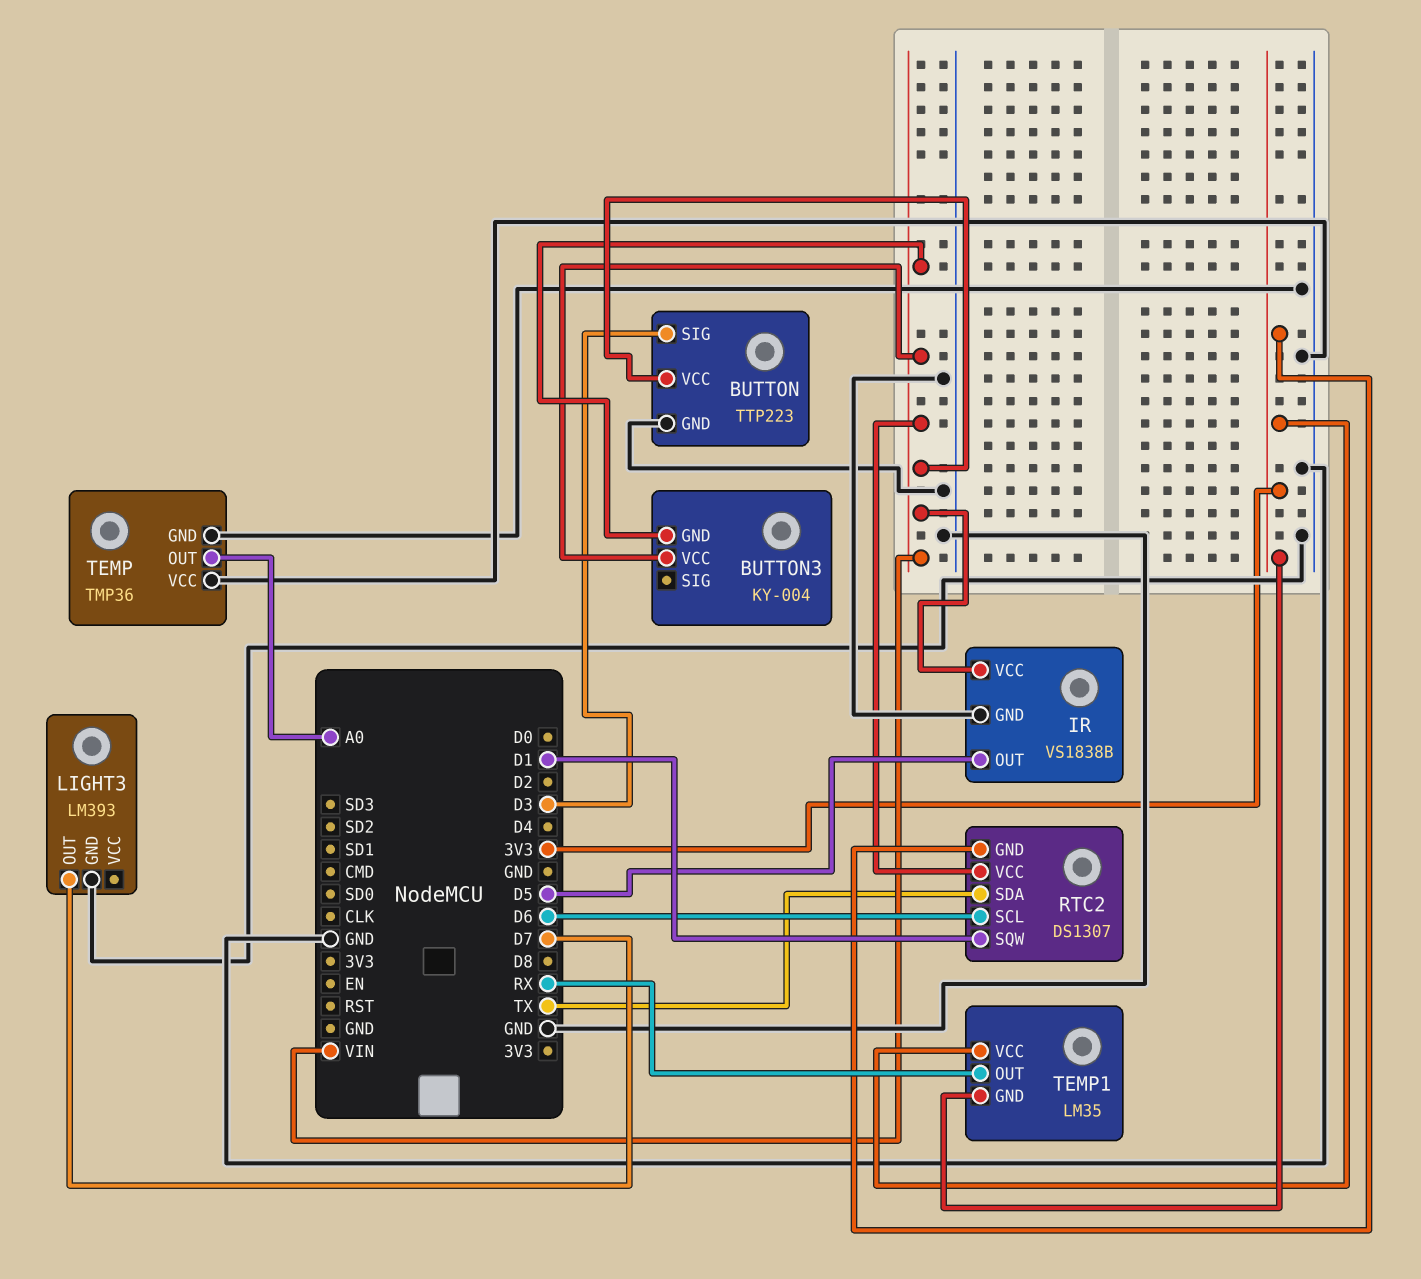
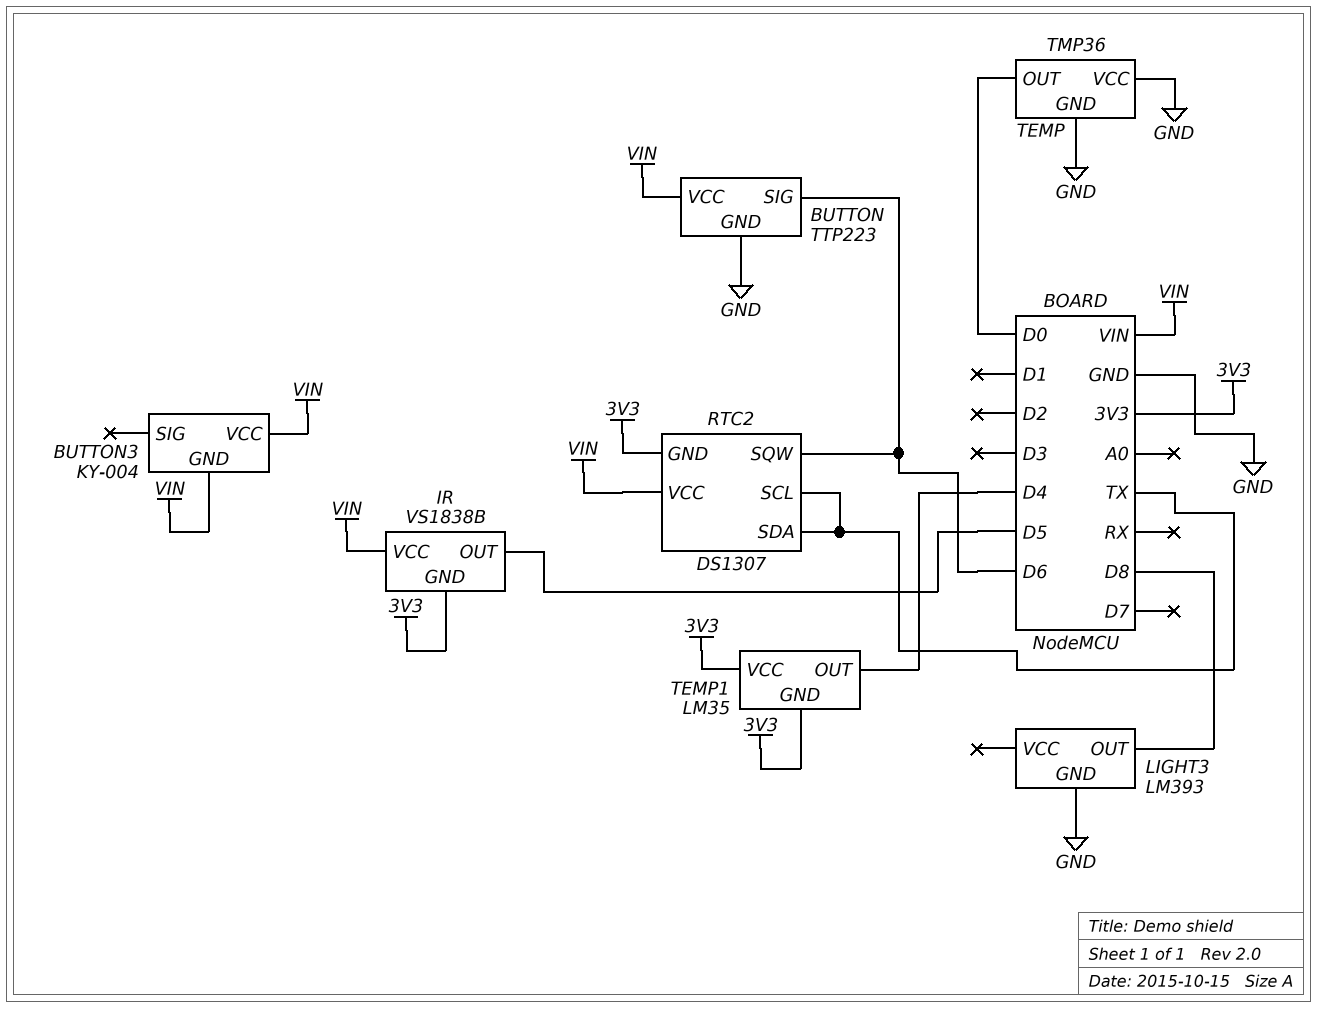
BUTTON pin SIG: D3 -> D6
IR pin GND: GND -> 3V3
LIGHT3 pin OUT: D7 -> D8
RTC2 pin SCL: D6 -> TX
RTC2 pin SQW: D1 -> D6
TEMP pin OUT: A0 -> D0
TEMP1 pin OUT: RX -> D4

